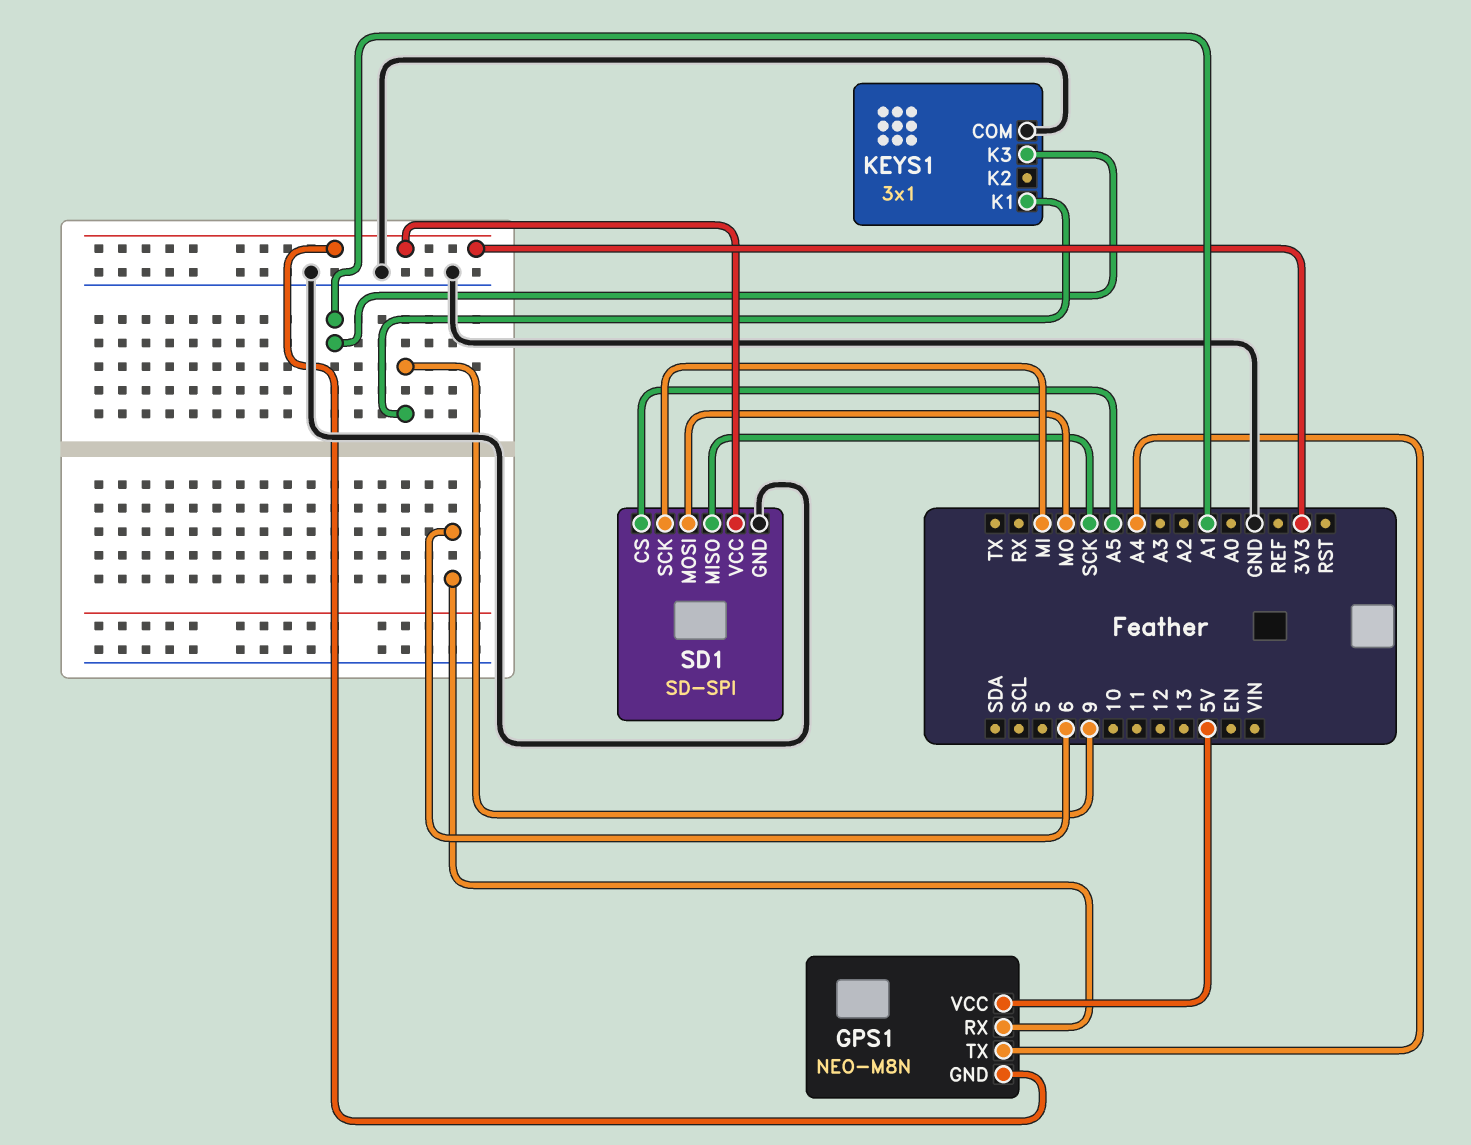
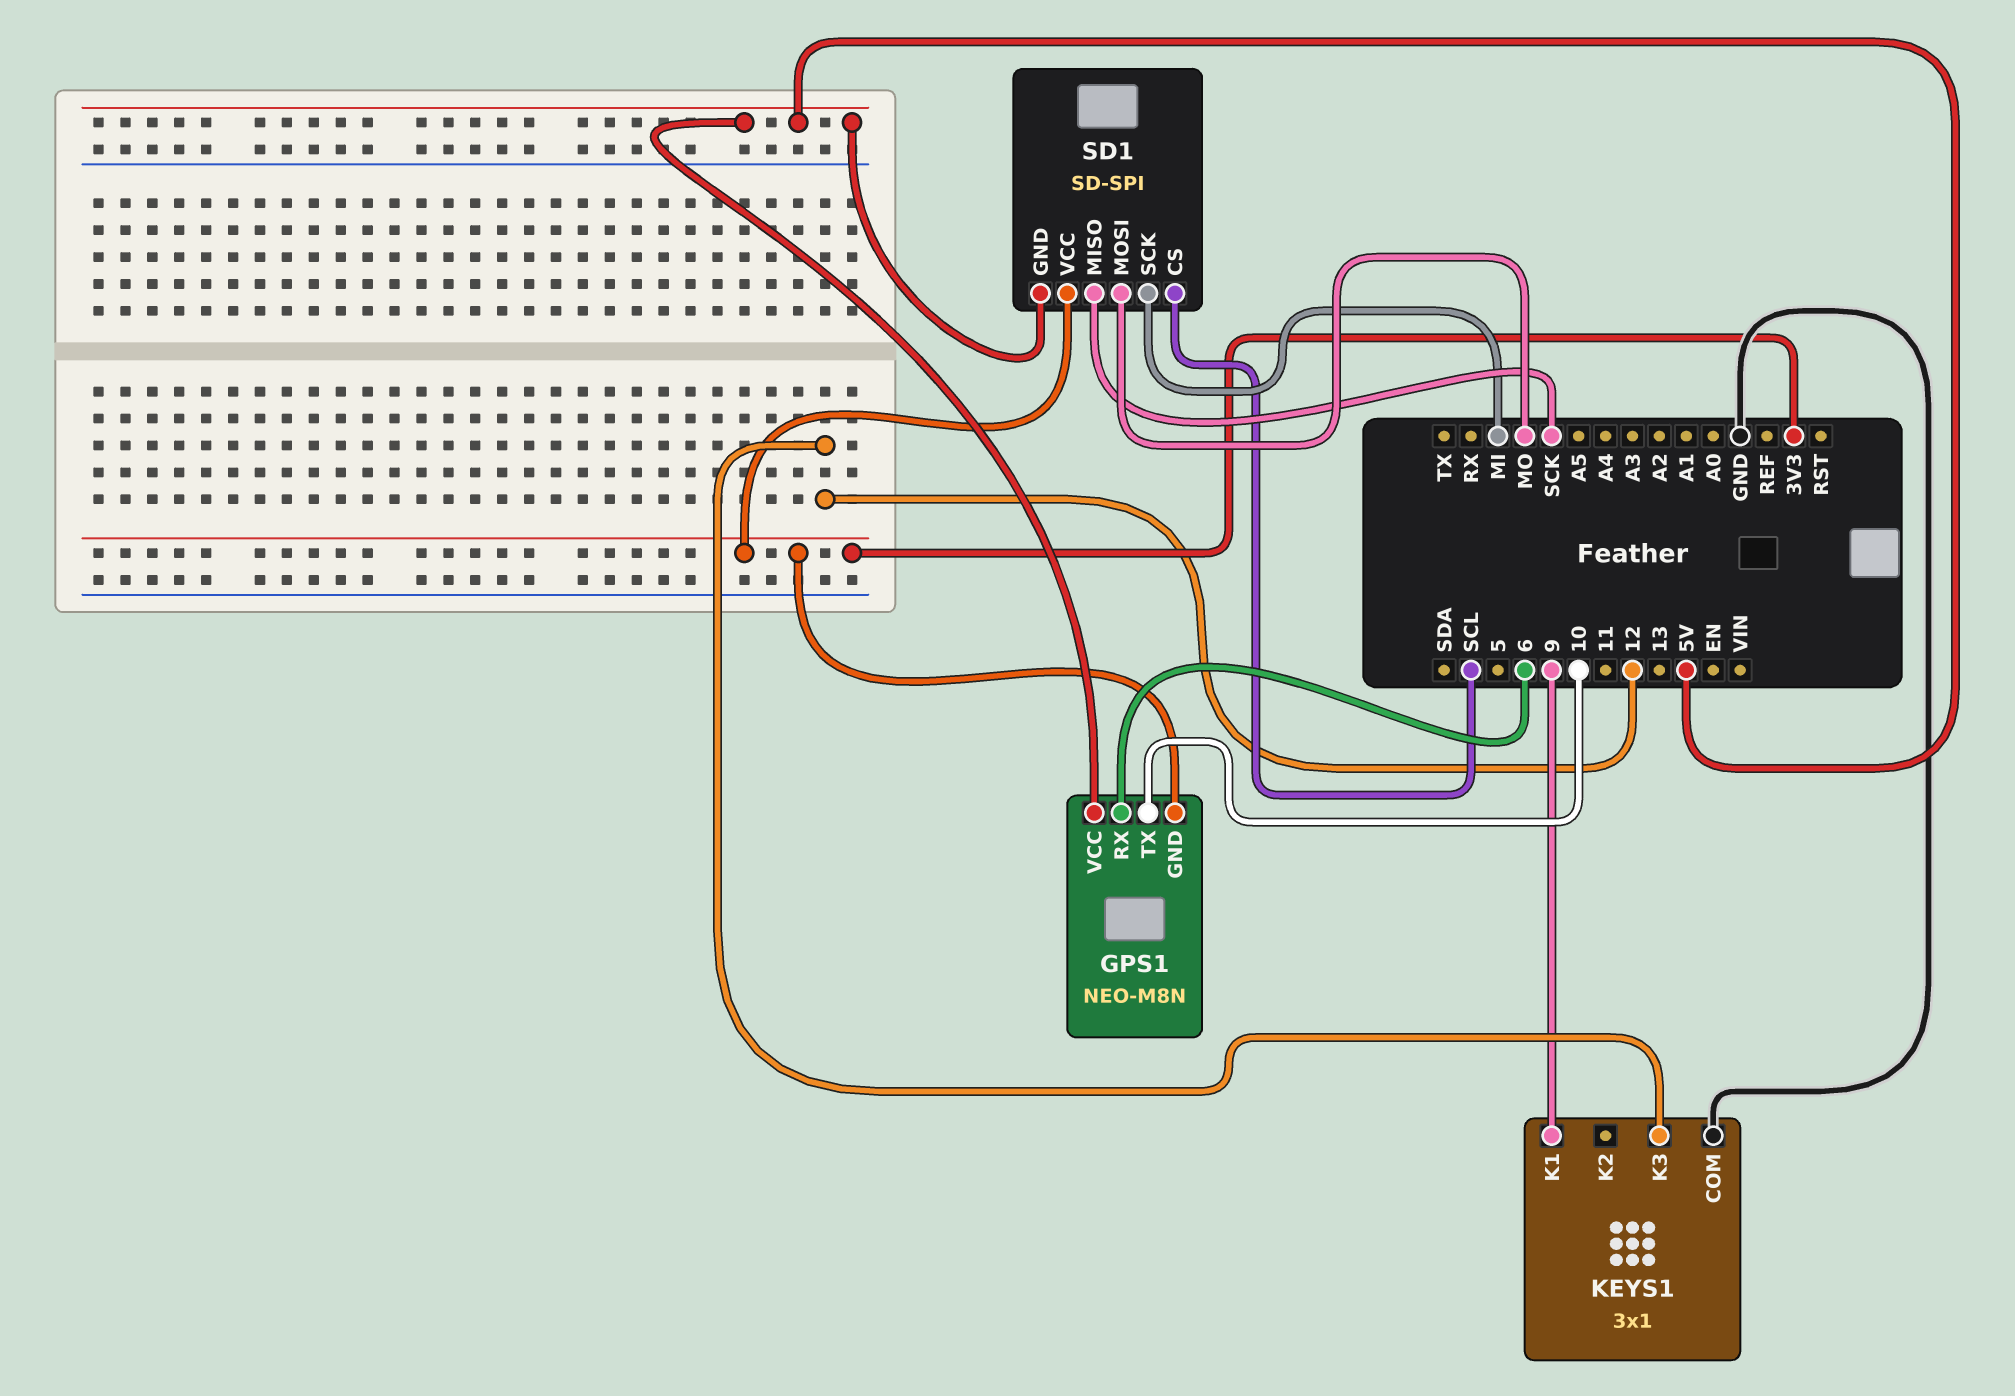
GPS1 pin TX: A4 -> 10
KEYS1 pin K3: A1 -> 12
SD1 pin CS: A5 -> SCL
SD1 pin GND: GND -> 5V

